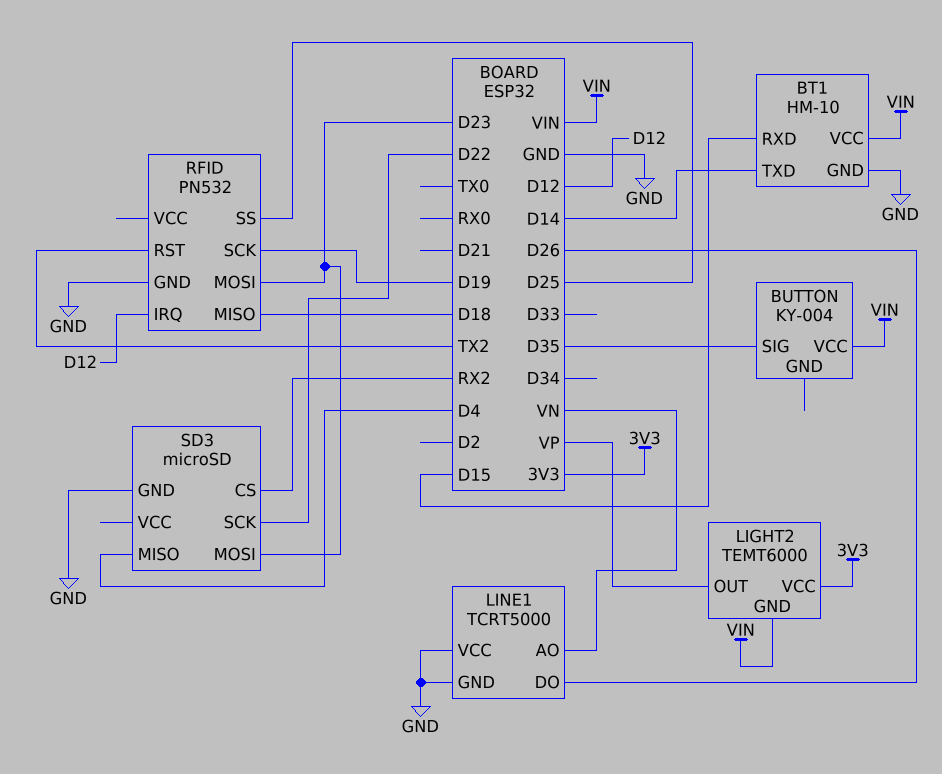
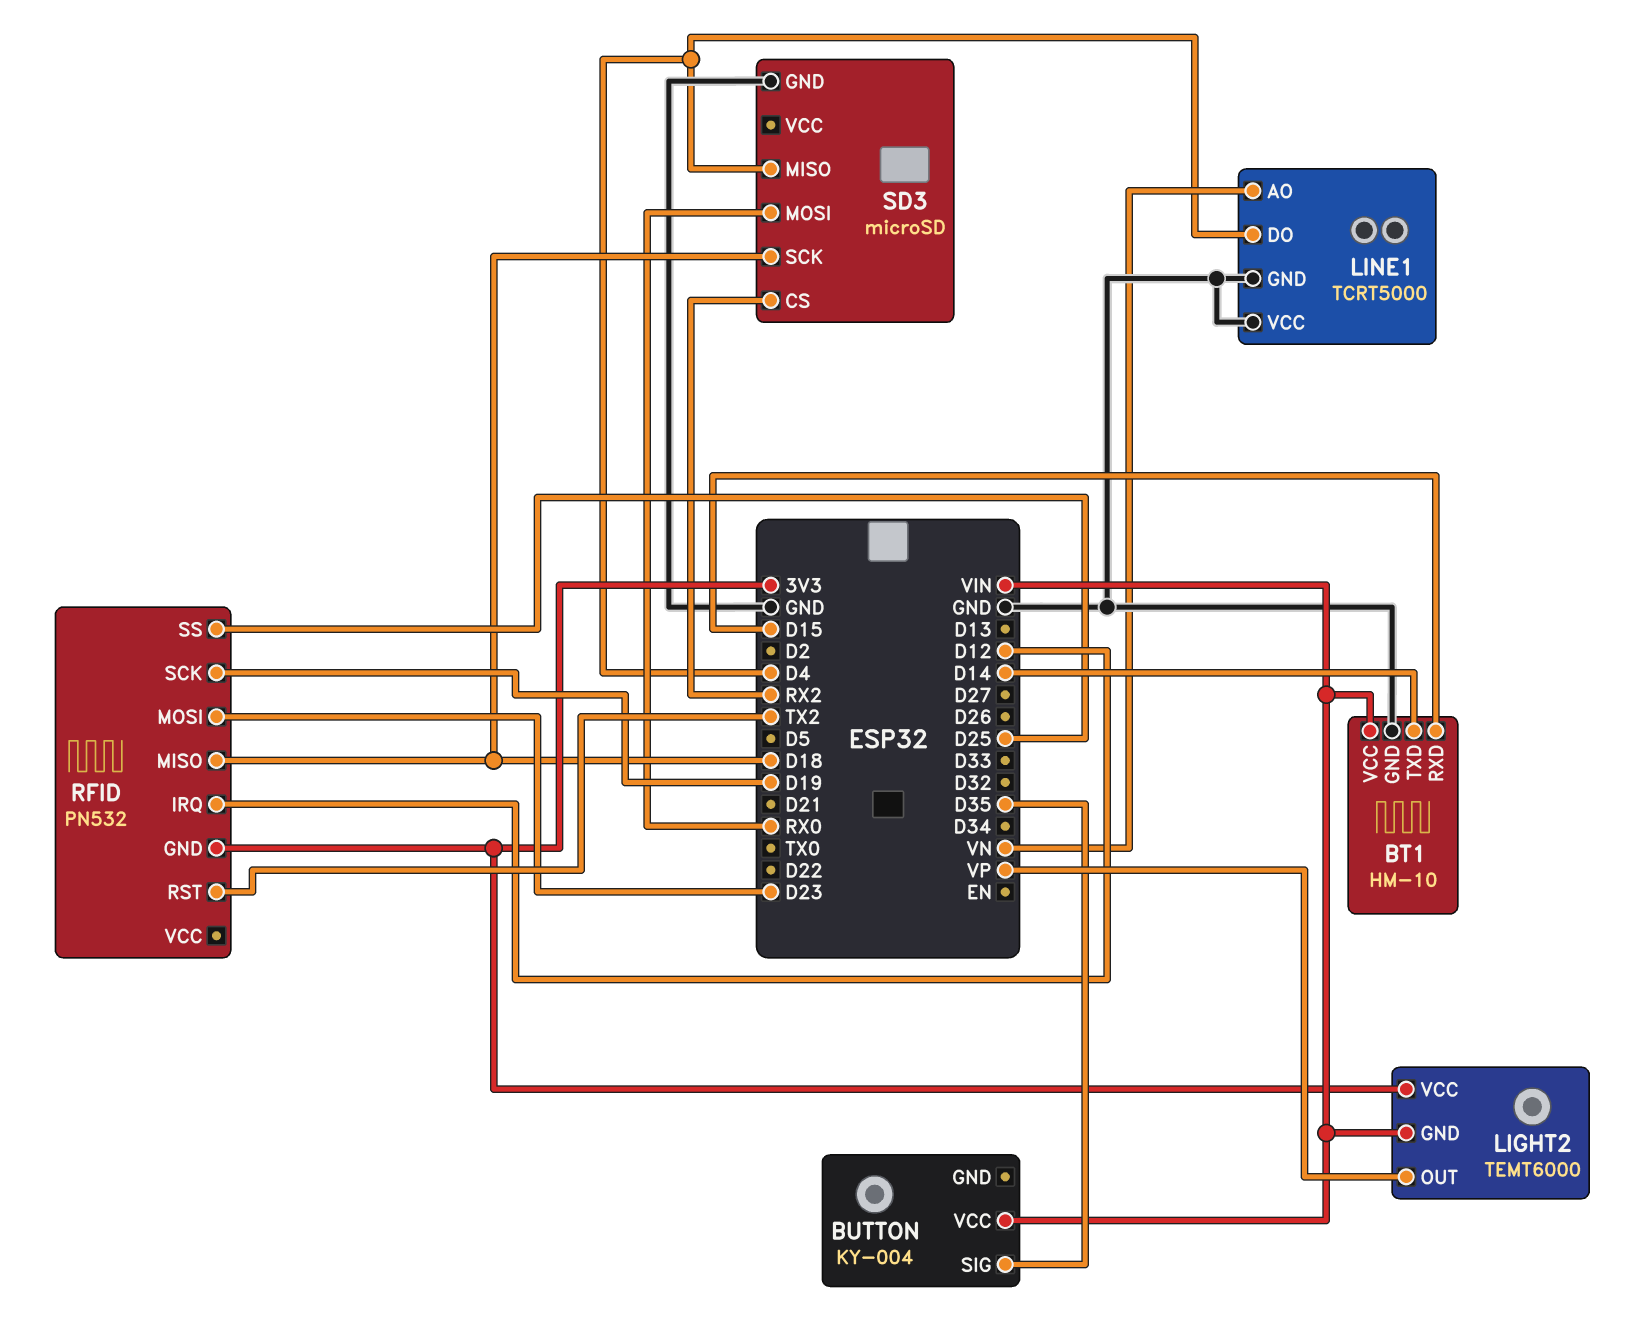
LINE1 pin DO: D26 -> D4
RFID pin GND: GND -> 3V3
SD3 pin MOSI: D23 -> RX0
SD3 pin SCK: D22 -> D18

